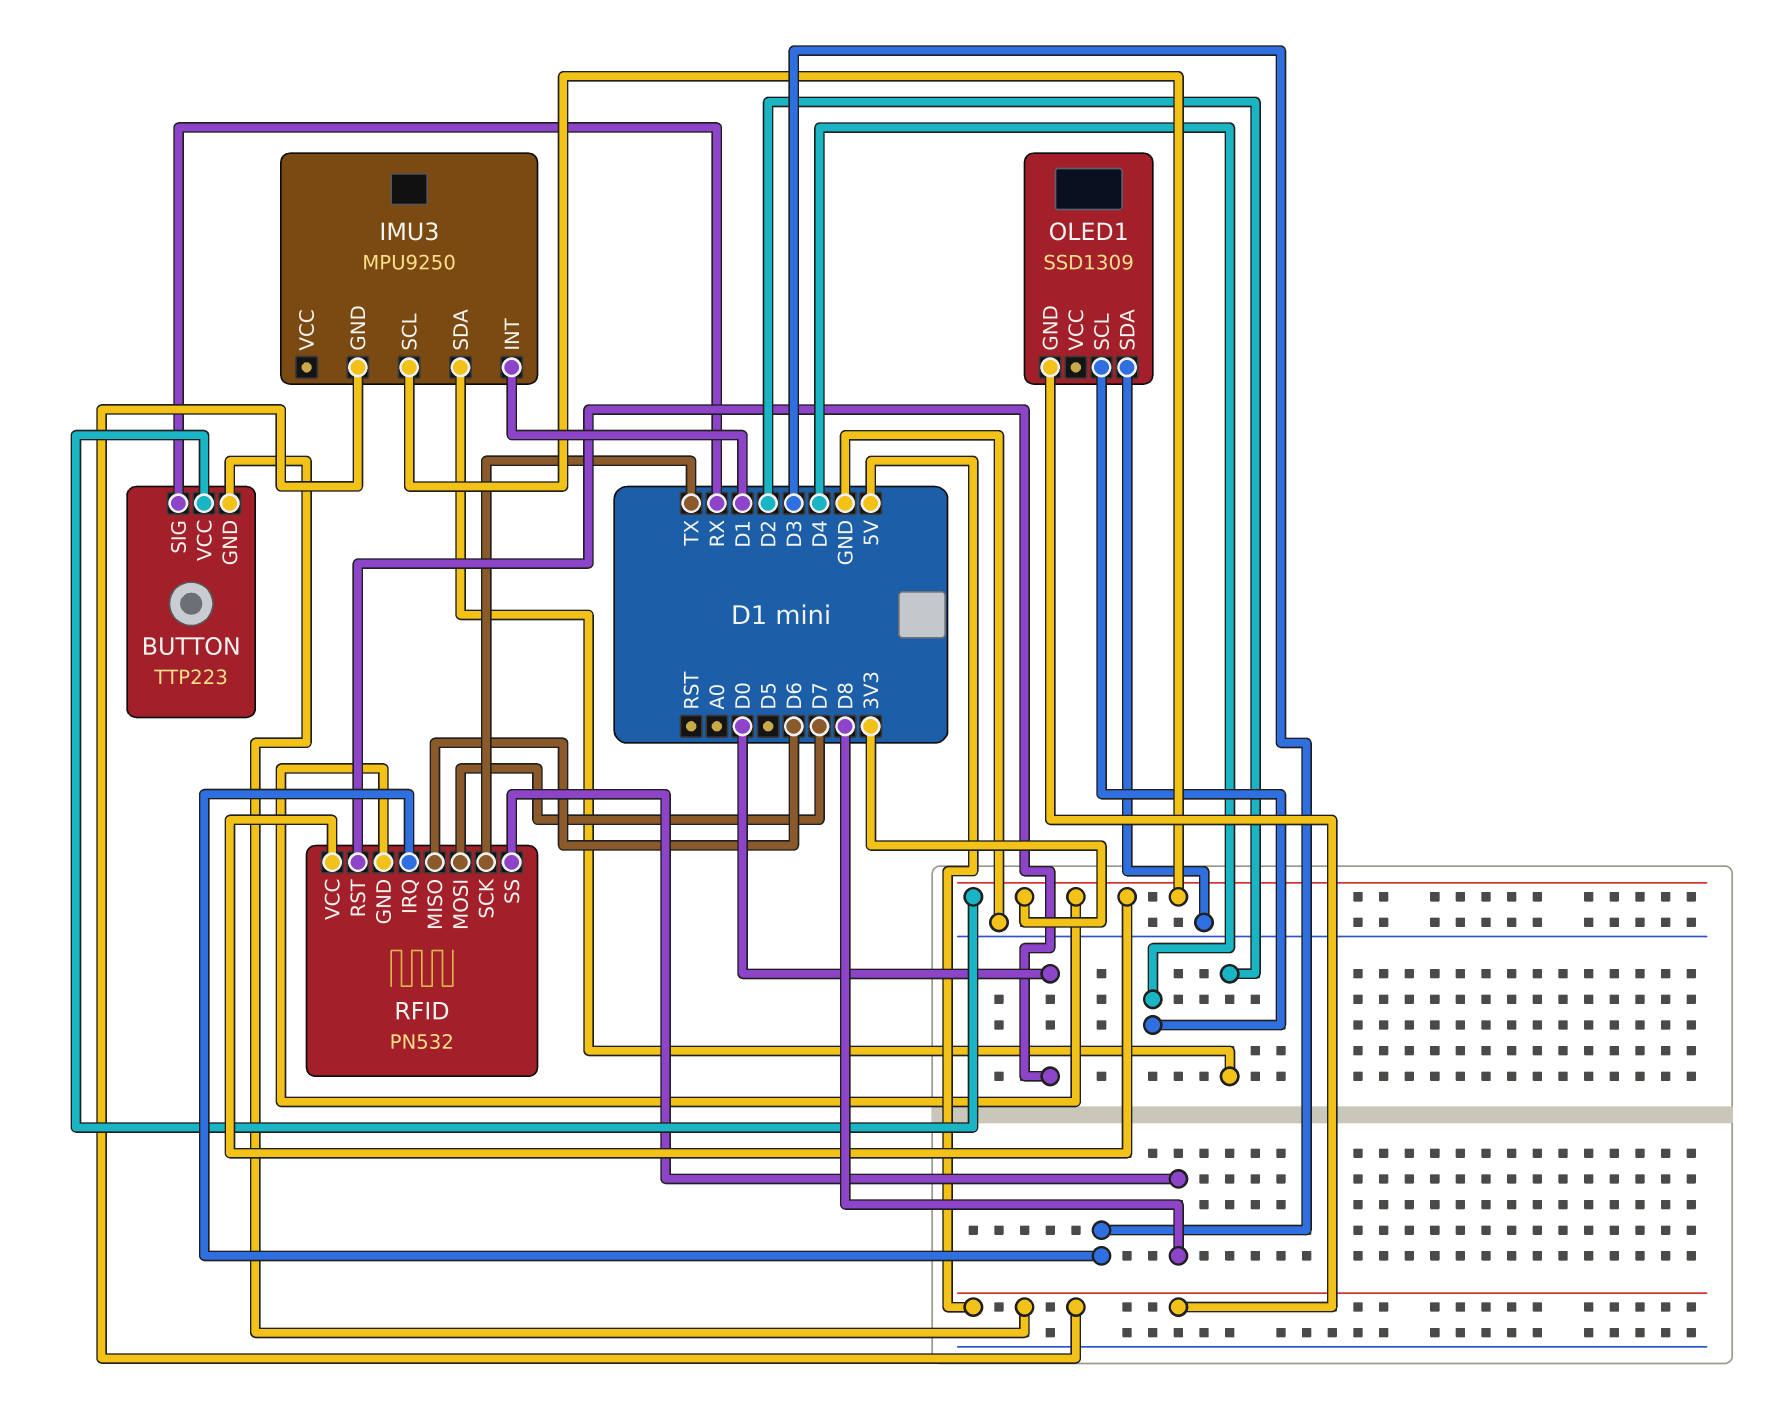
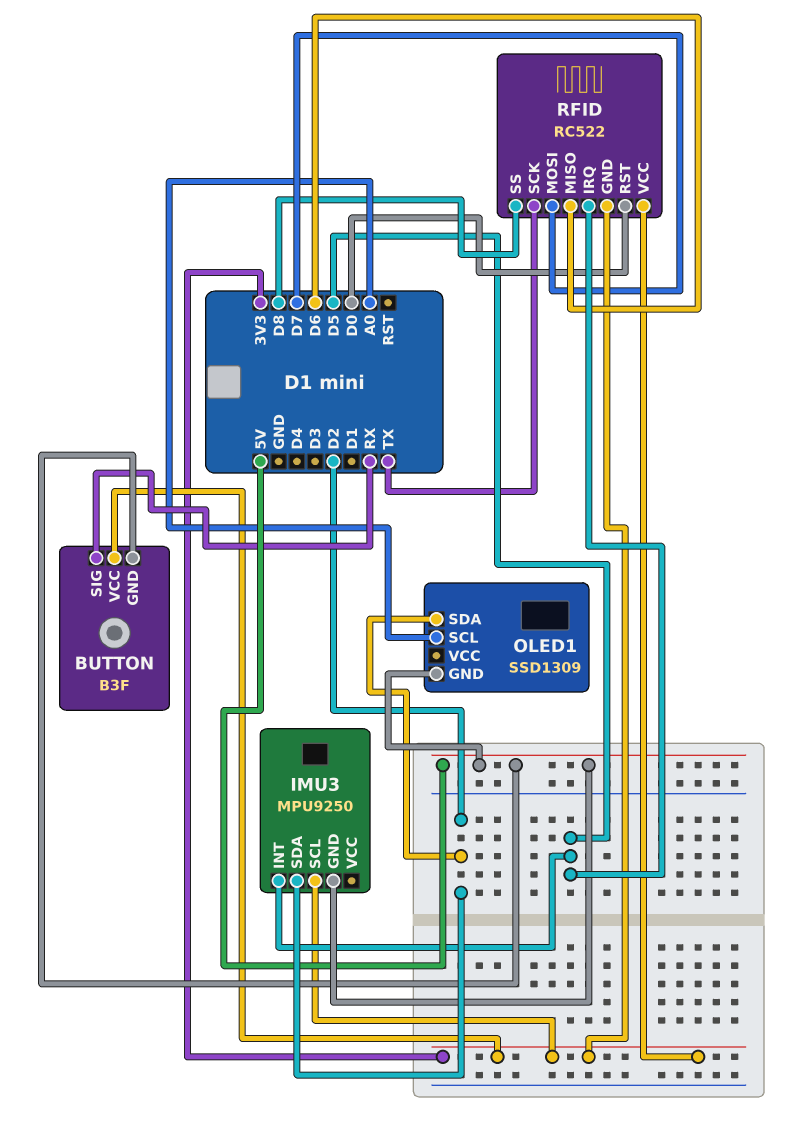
BUTTON: TTP223 -> B3F
IMU3 pin INT: D1 -> D5
OLED1 pin SCL: D4 -> A0
OLED1 pin SDA: GND -> D2
RFID: PN532 -> RC522
RFID pin IRQ: D3 -> D5

